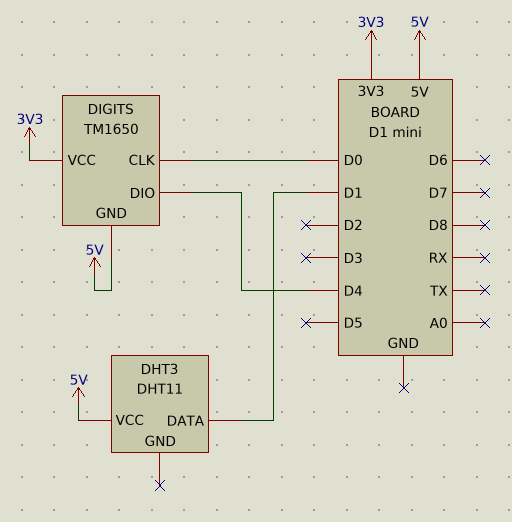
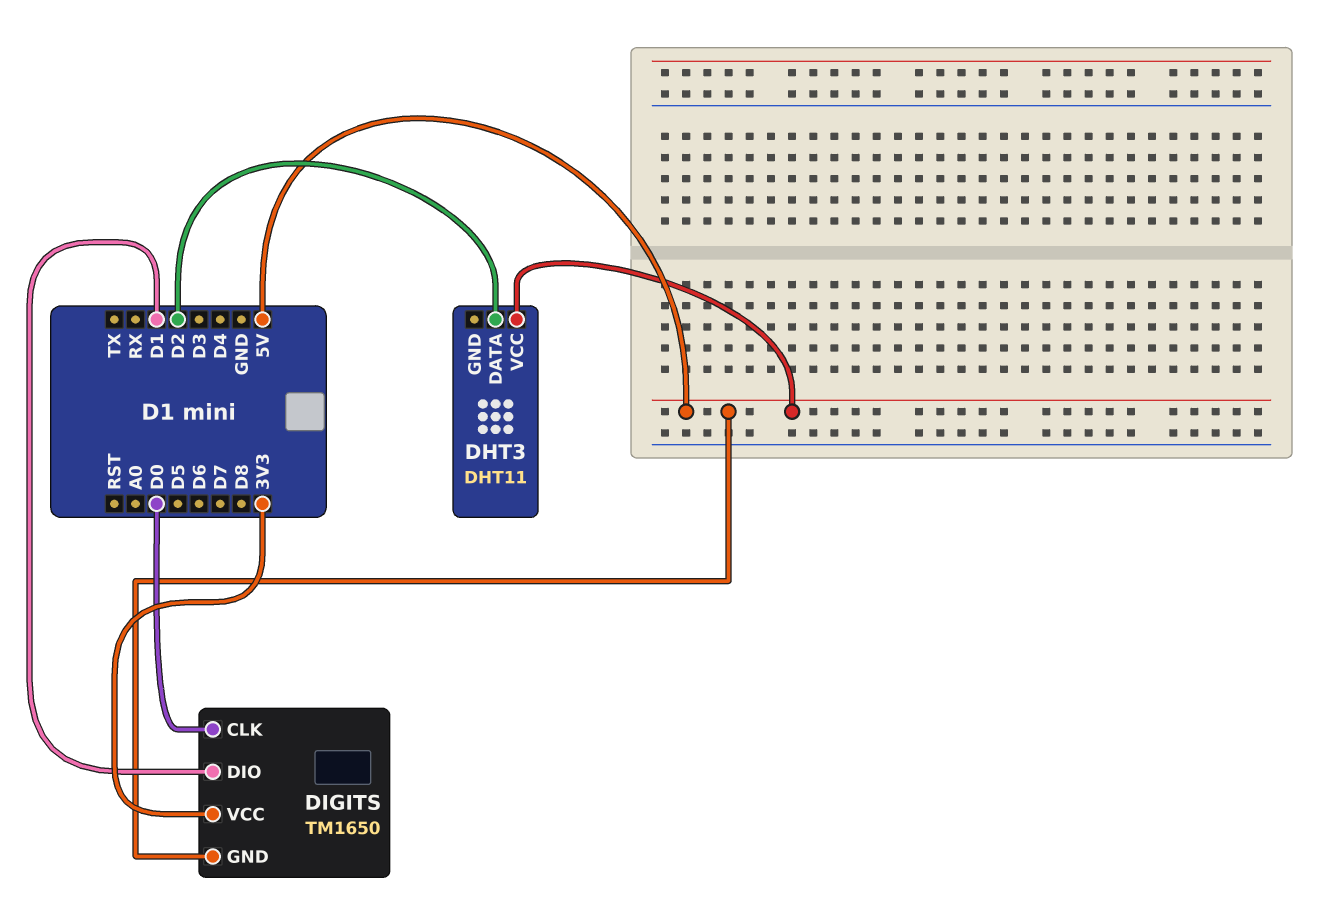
DHT3 pin DATA: D1 -> D2
DIGITS pin DIO: D4 -> D1

